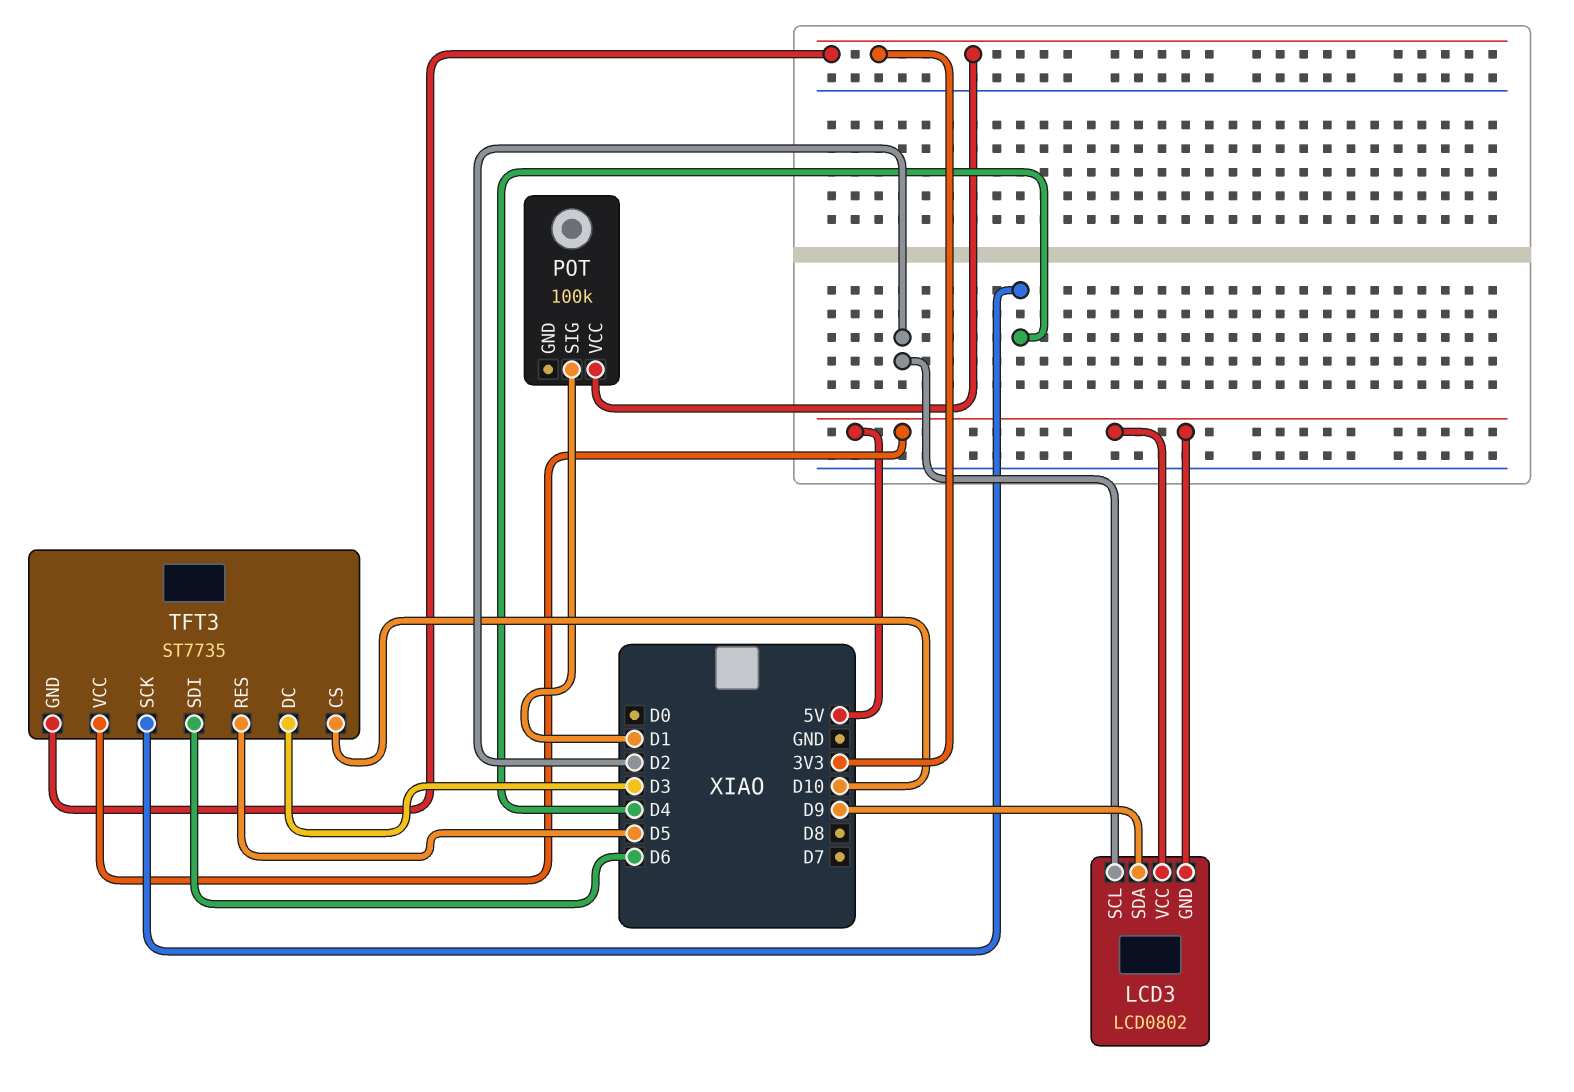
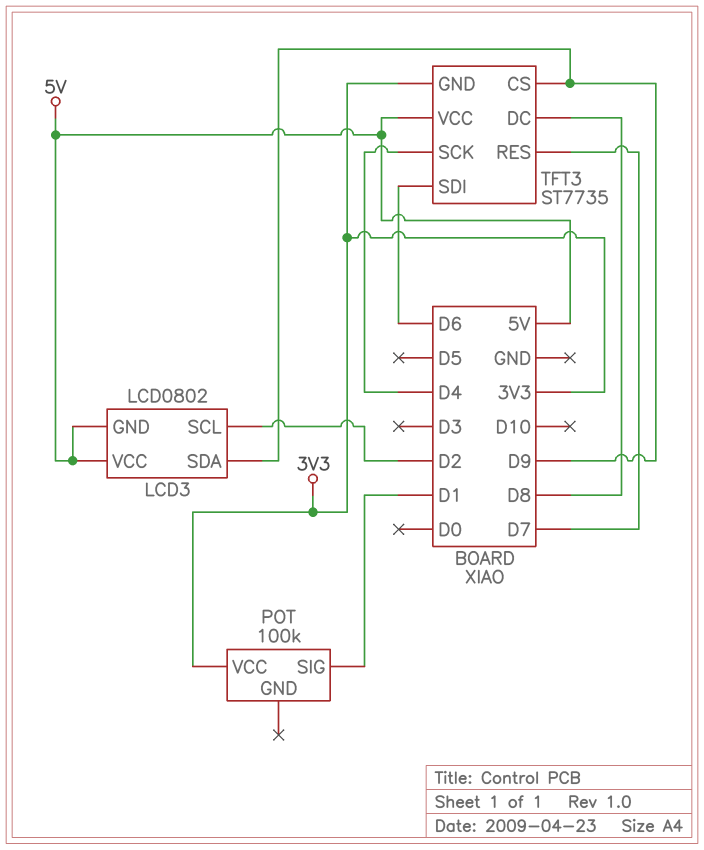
TFT3 pin CS: D10 -> D9
TFT3 pin DC: D3 -> D8
TFT3 pin RES: D5 -> D7

